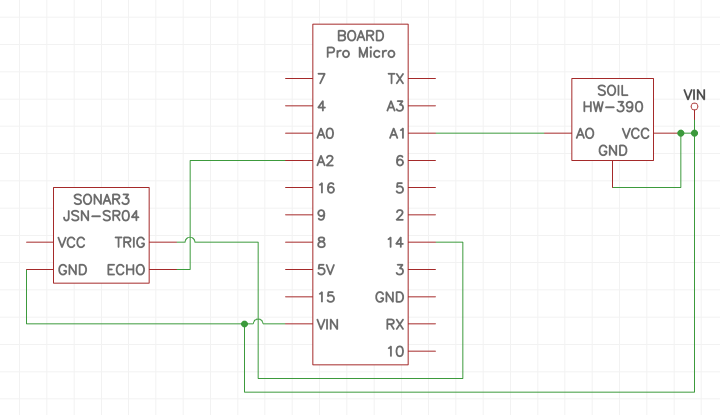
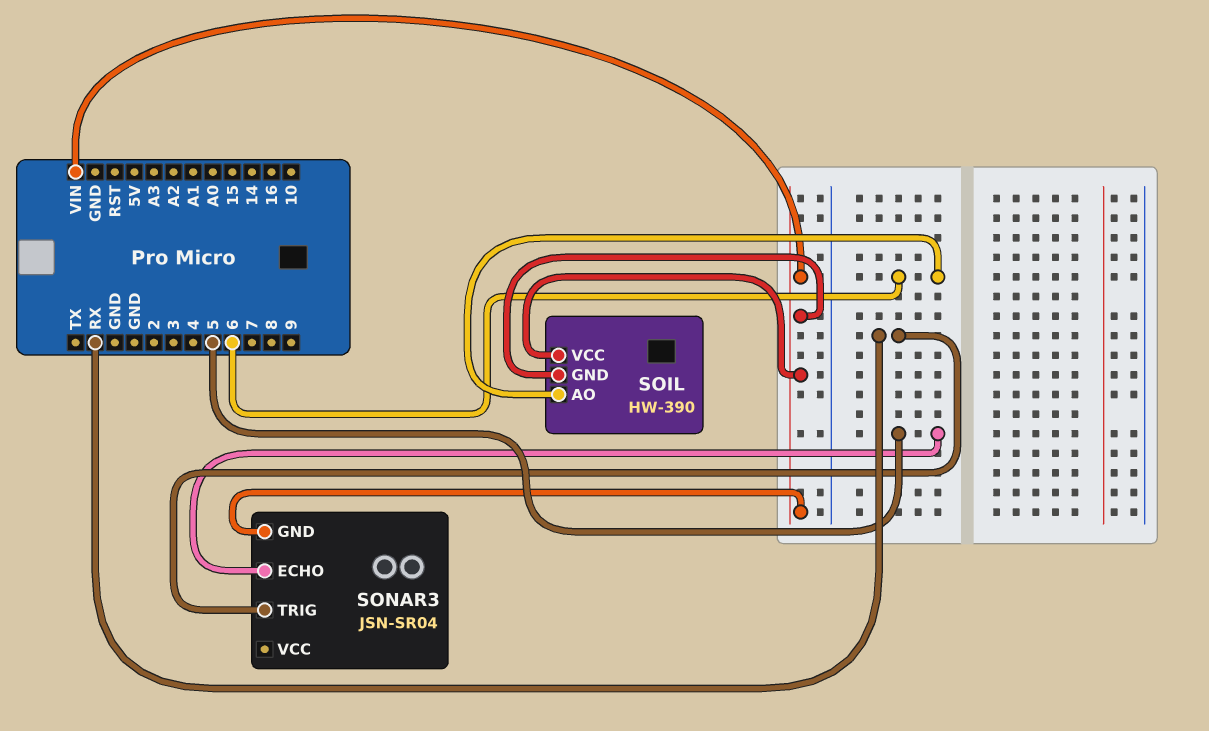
SOIL pin AO: A1 -> 6
SONAR3 pin ECHO: A2 -> 5
SONAR3 pin TRIG: 14 -> RX

